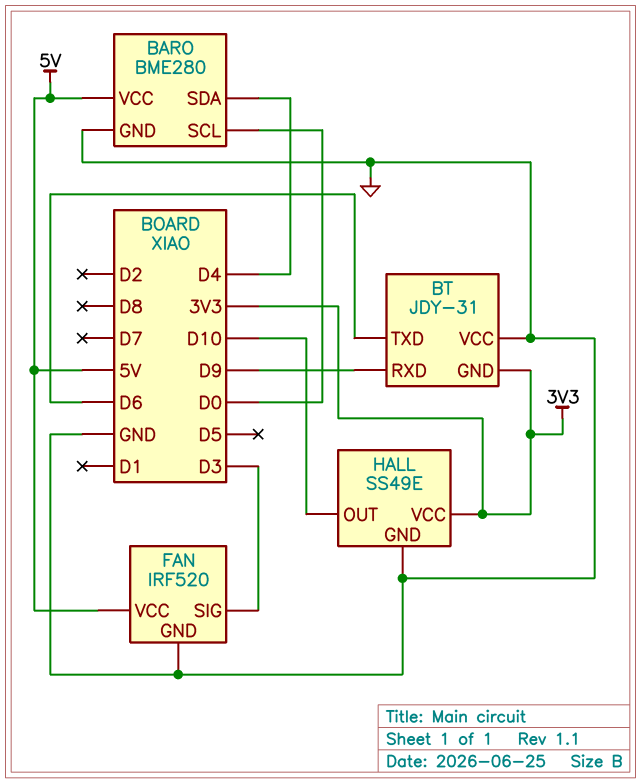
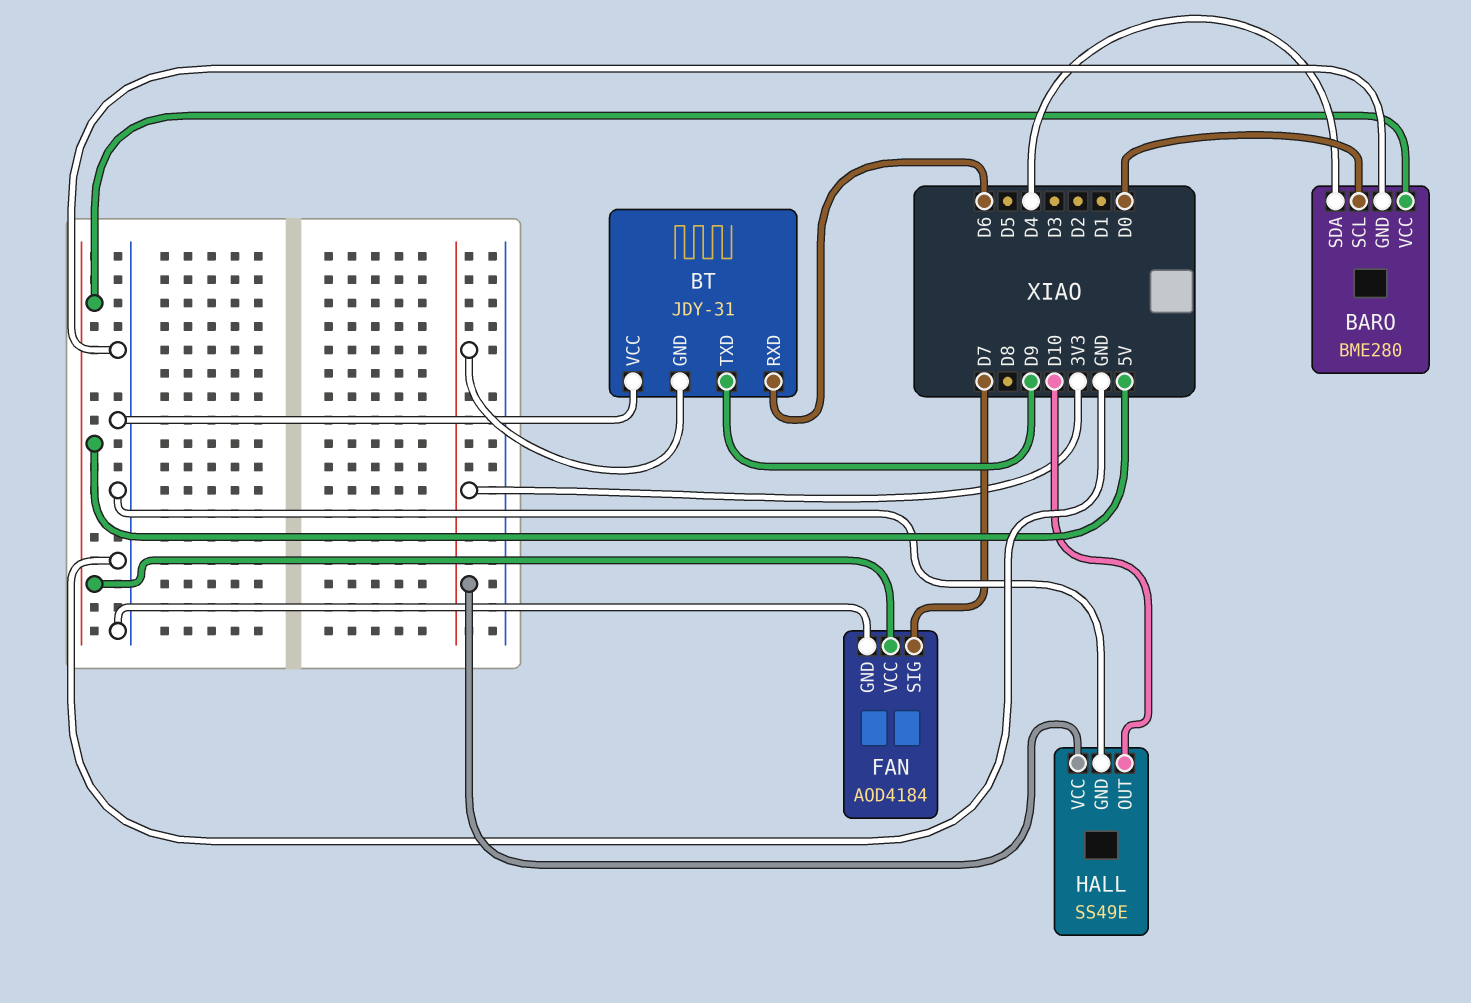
BT pin RXD: D9 -> D6
BT pin TXD: D6 -> D9
FAN: IRF520 -> AOD4184
FAN pin SIG: D3 -> D7

